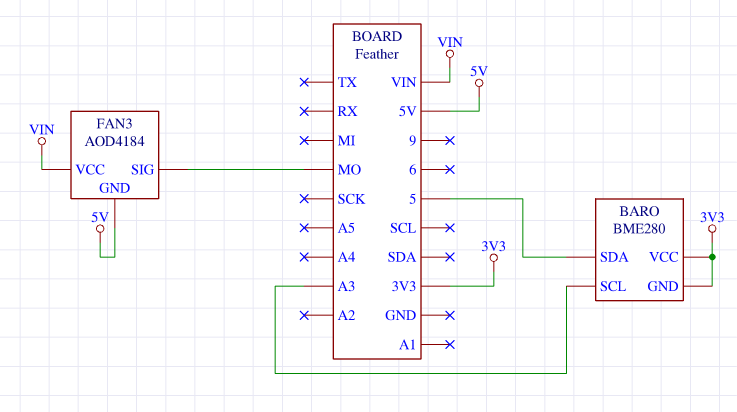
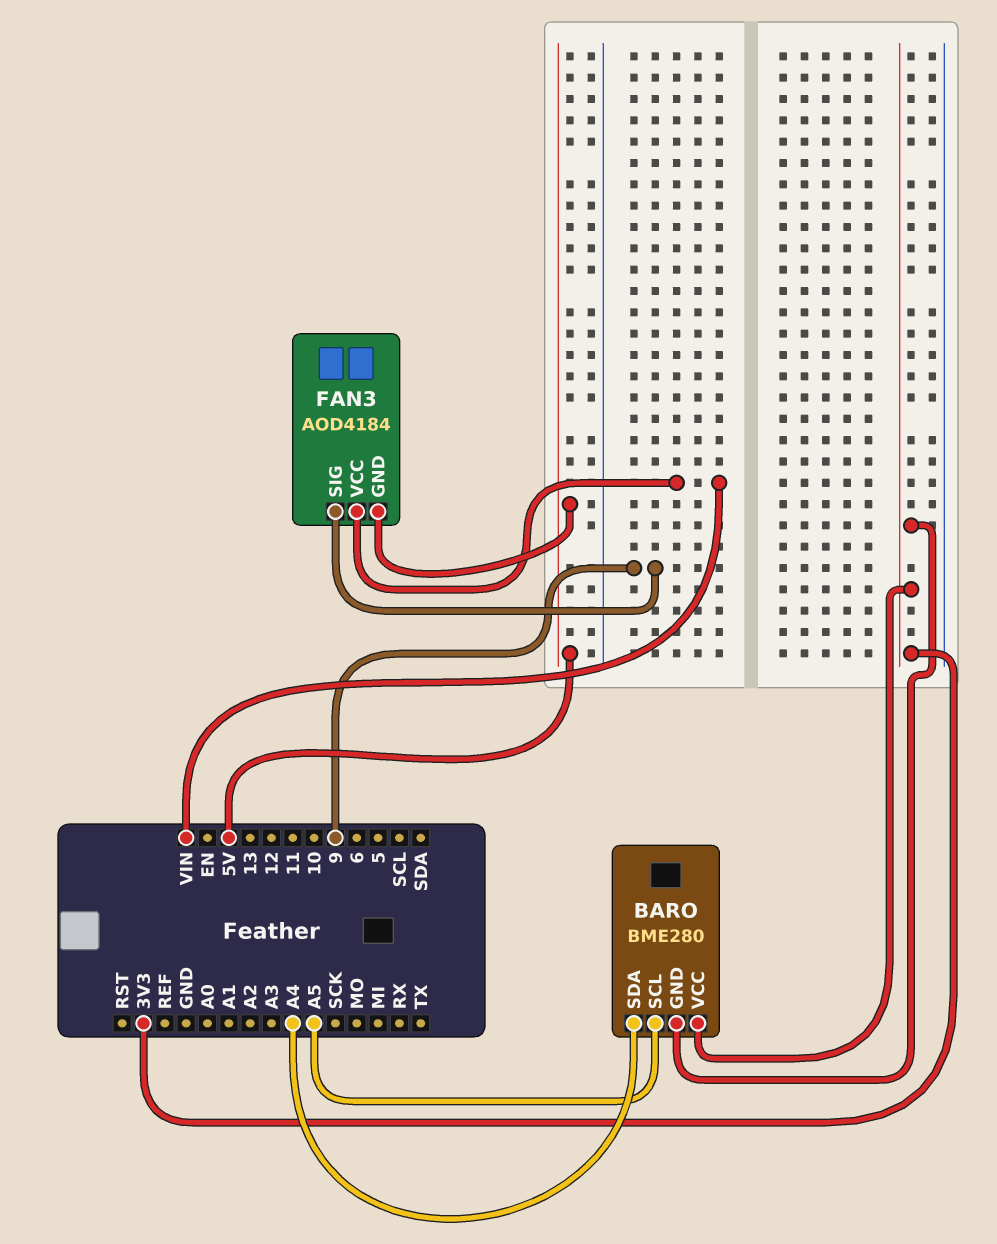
BARO pin SCL: A3 -> A5
BARO pin SDA: 5 -> A4
FAN3 pin SIG: MO -> 9

